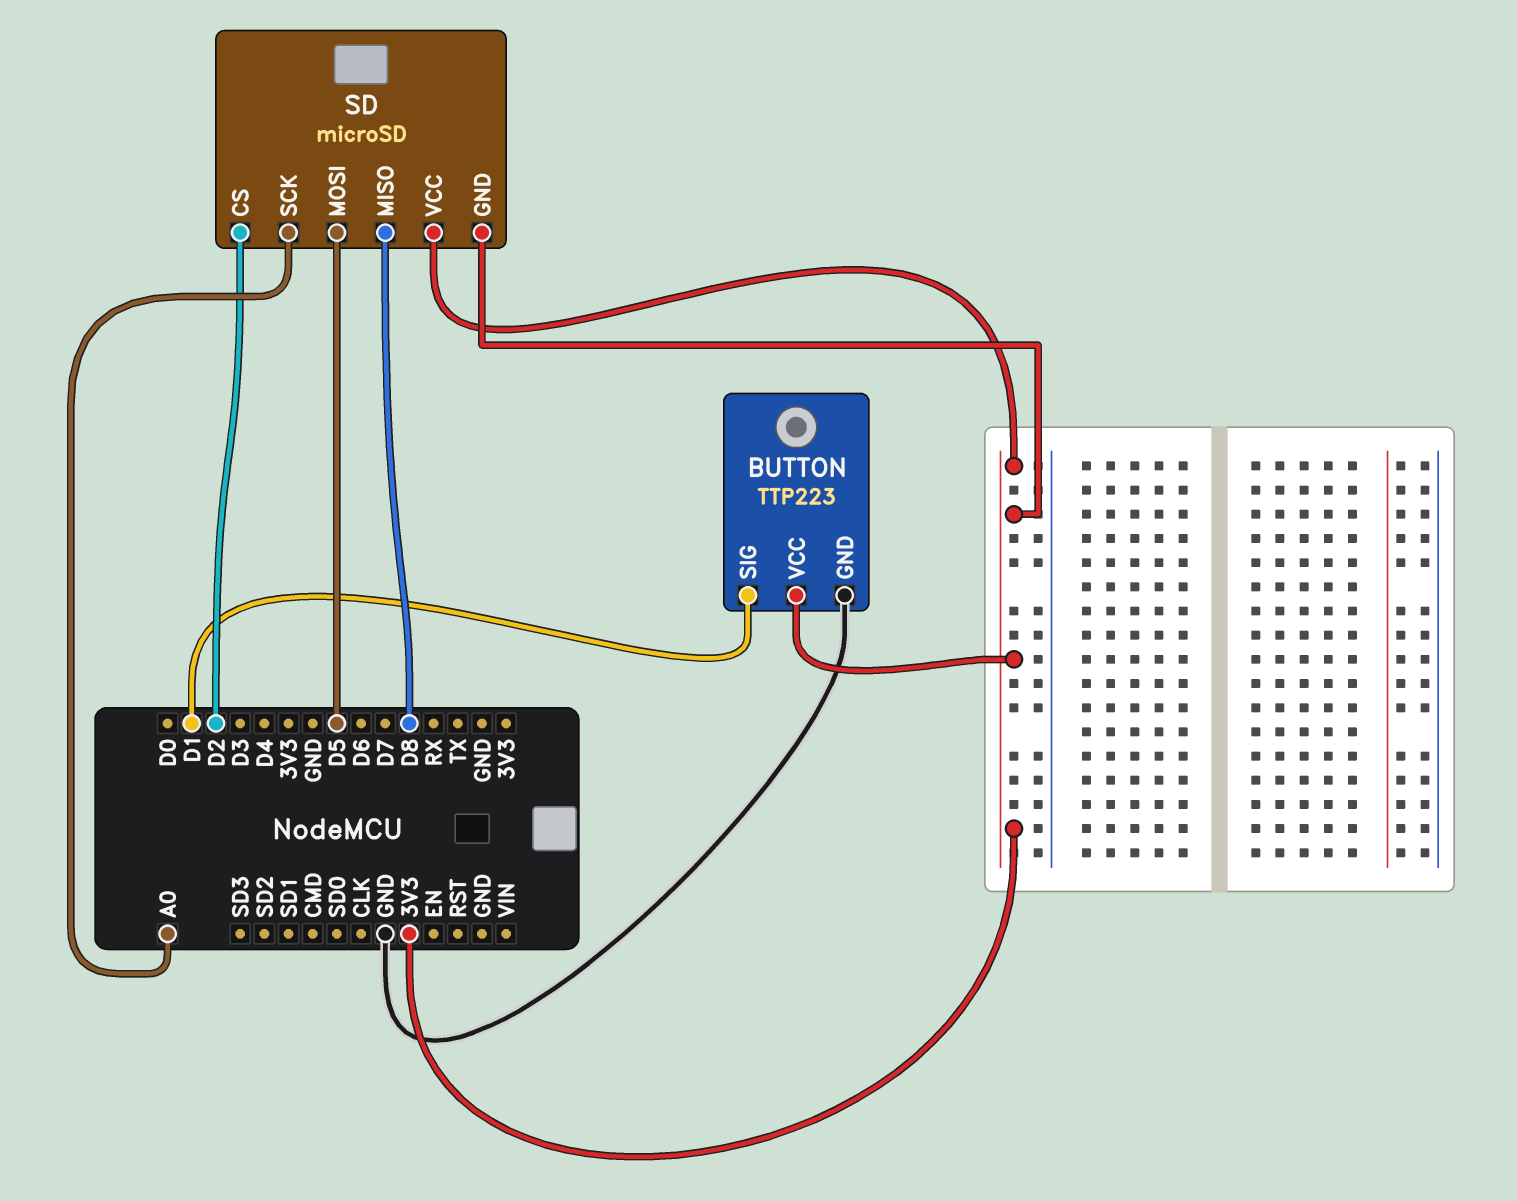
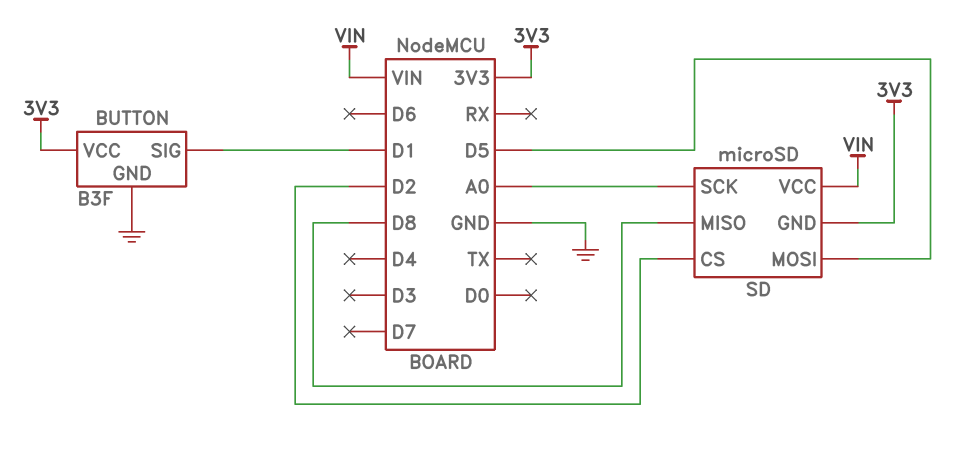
BUTTON: TTP223 -> B3F
SD pin VCC: 3V3 -> VIN

